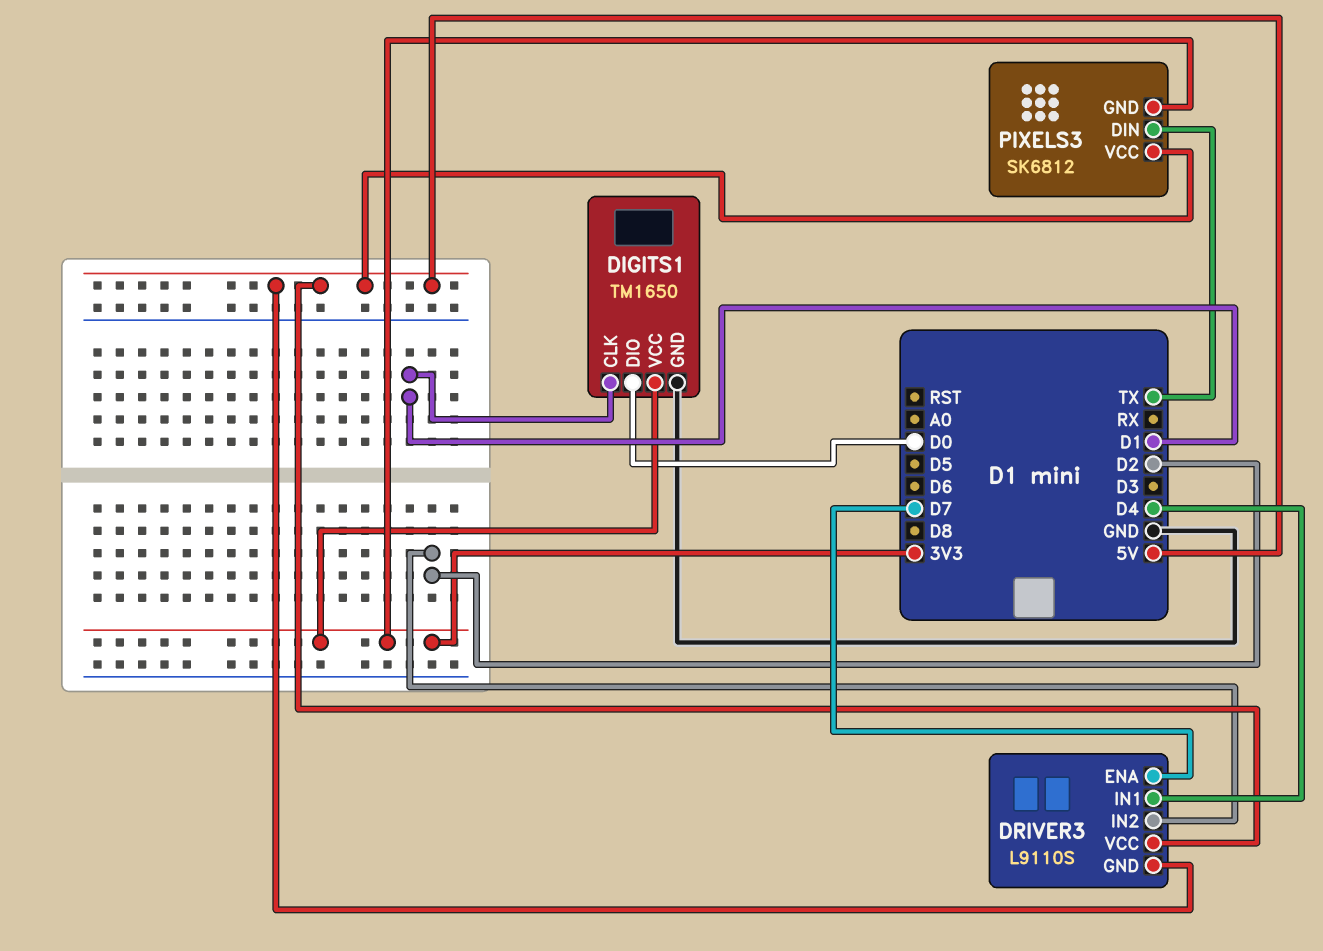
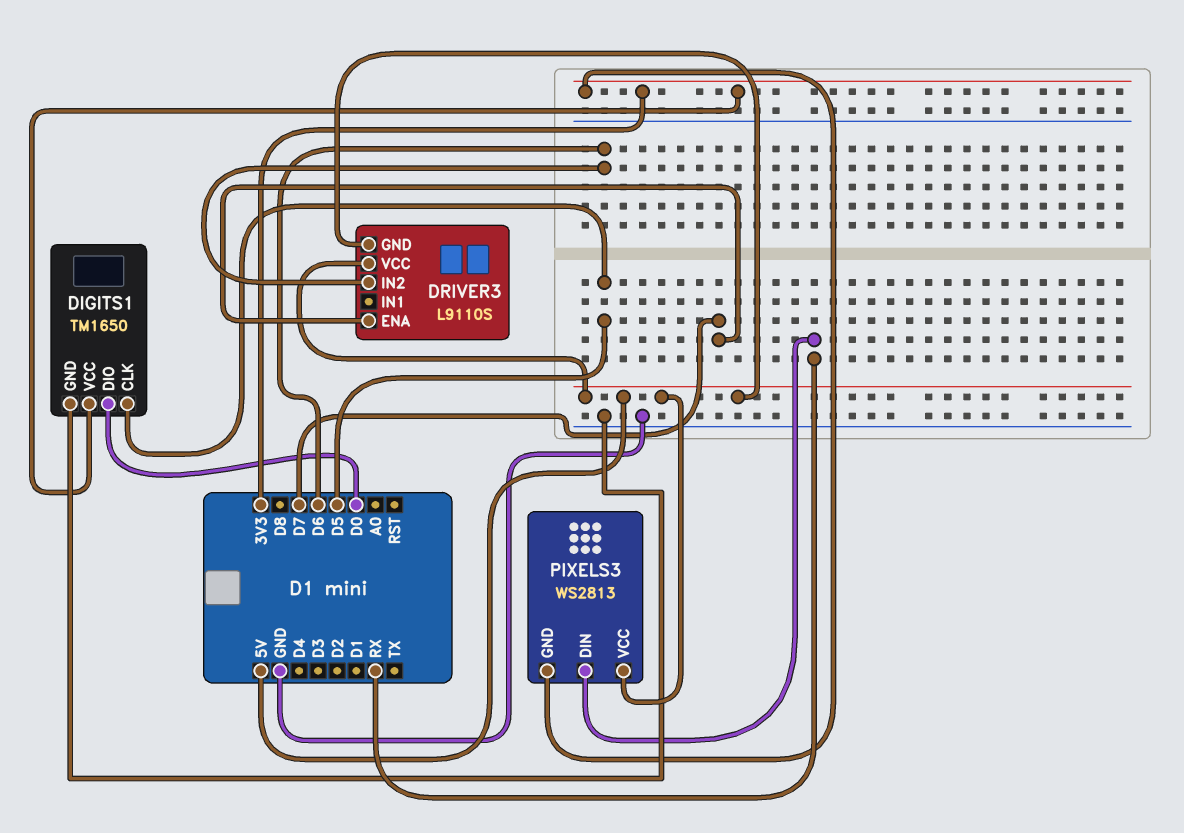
DIGITS1 pin CLK: D1 -> D5
DRIVER3 pin IN1: D4 -> none
DRIVER3 pin IN2: D2 -> D6
PIXELS3: SK6812 -> WS2813
PIXELS3 pin DIN: TX -> RX

